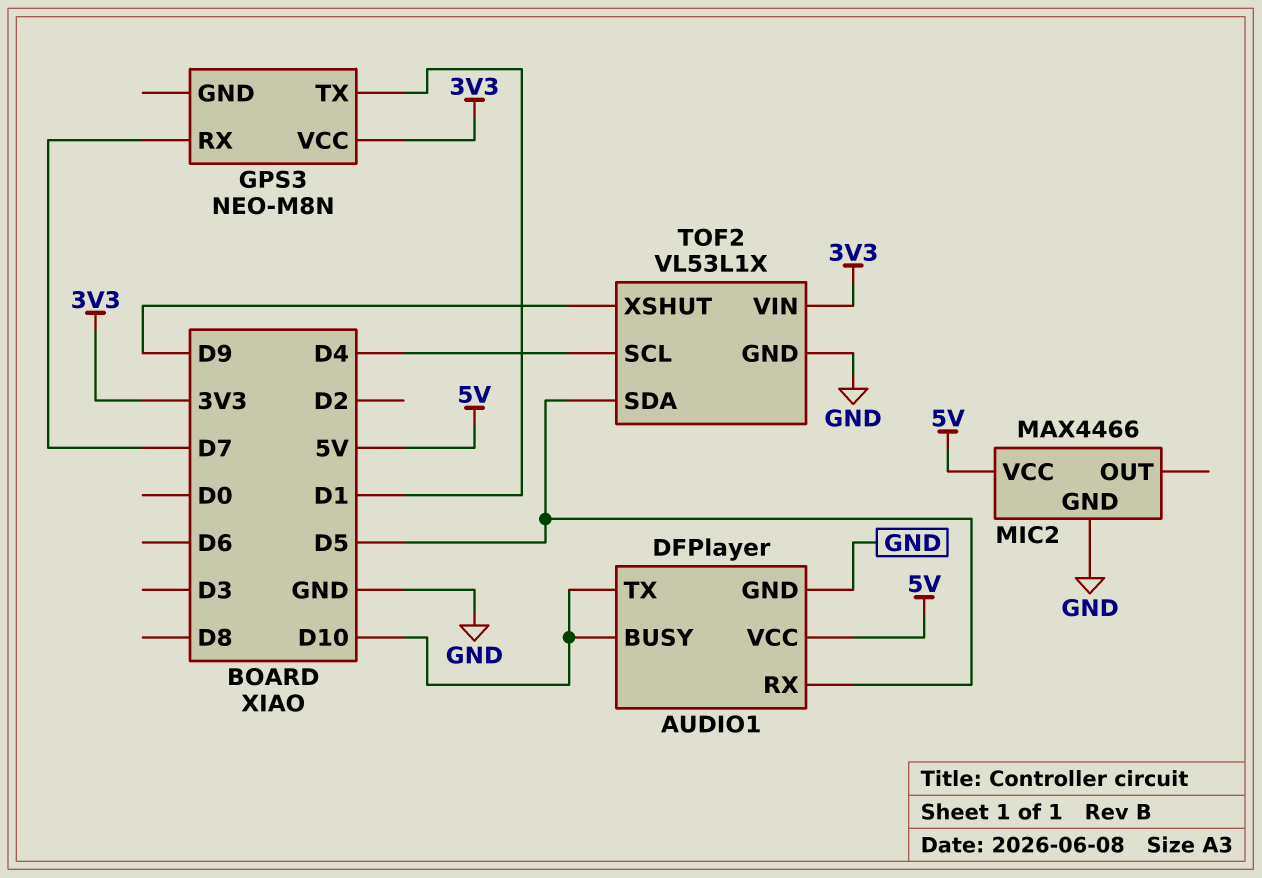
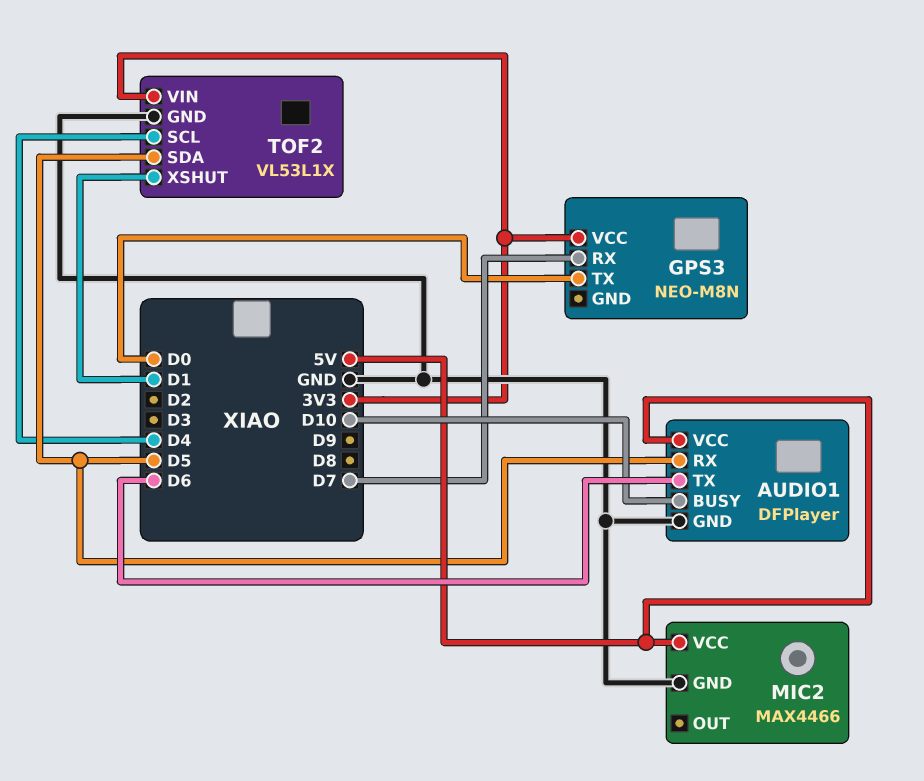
AUDIO1 pin TX: D10 -> D6
GPS3 pin TX: D1 -> D0
TOF2 pin XSHUT: D9 -> D1

